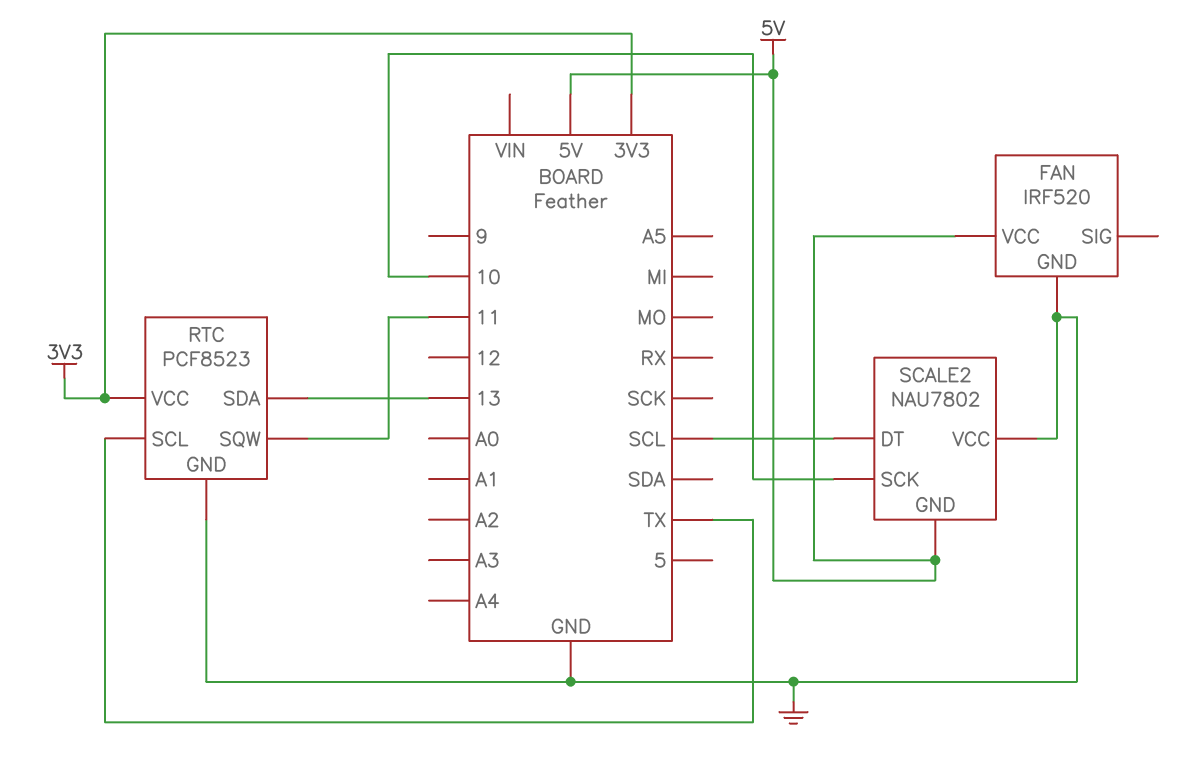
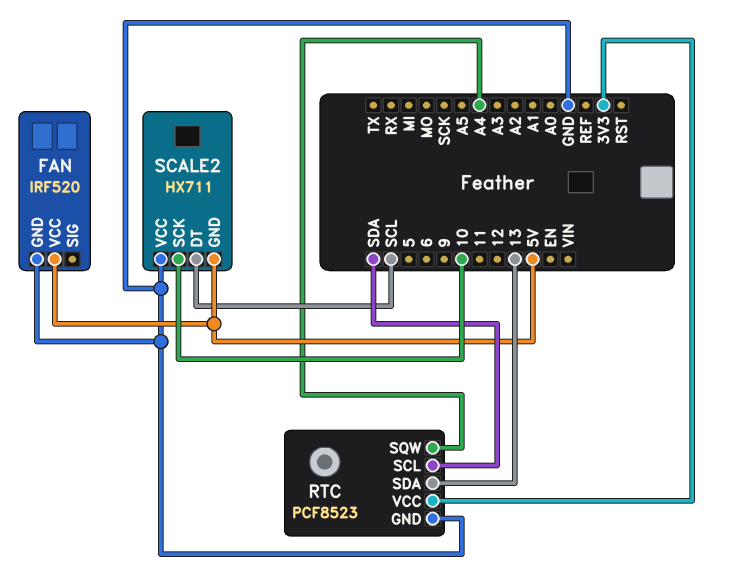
RTC pin SCL: TX -> SDA
RTC pin SQW: 11 -> A4
SCALE2: NAU7802 -> HX711

